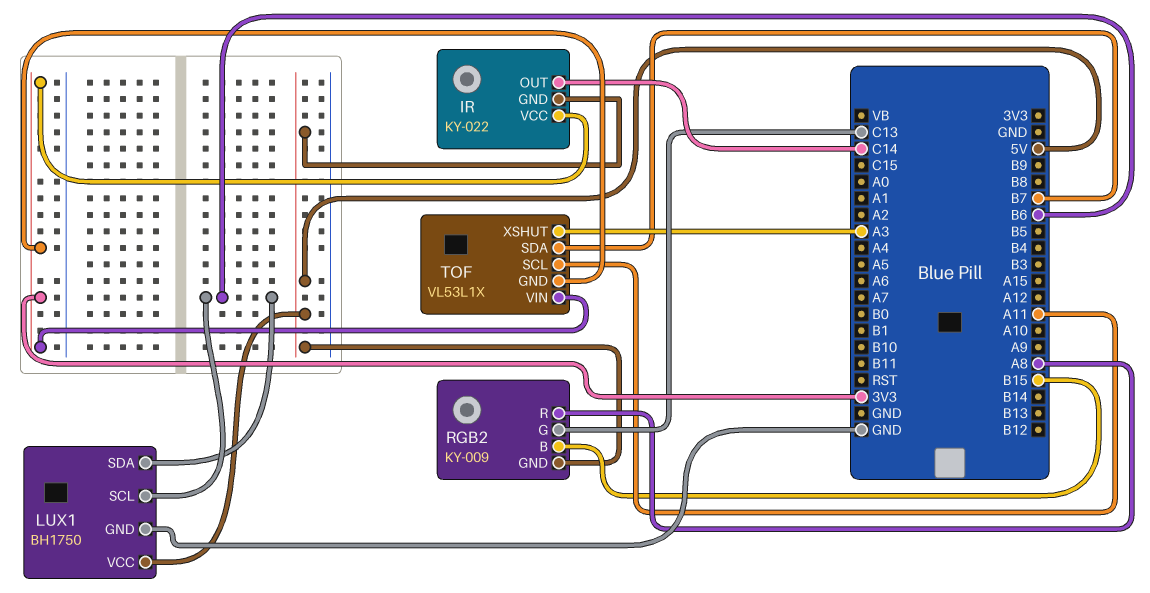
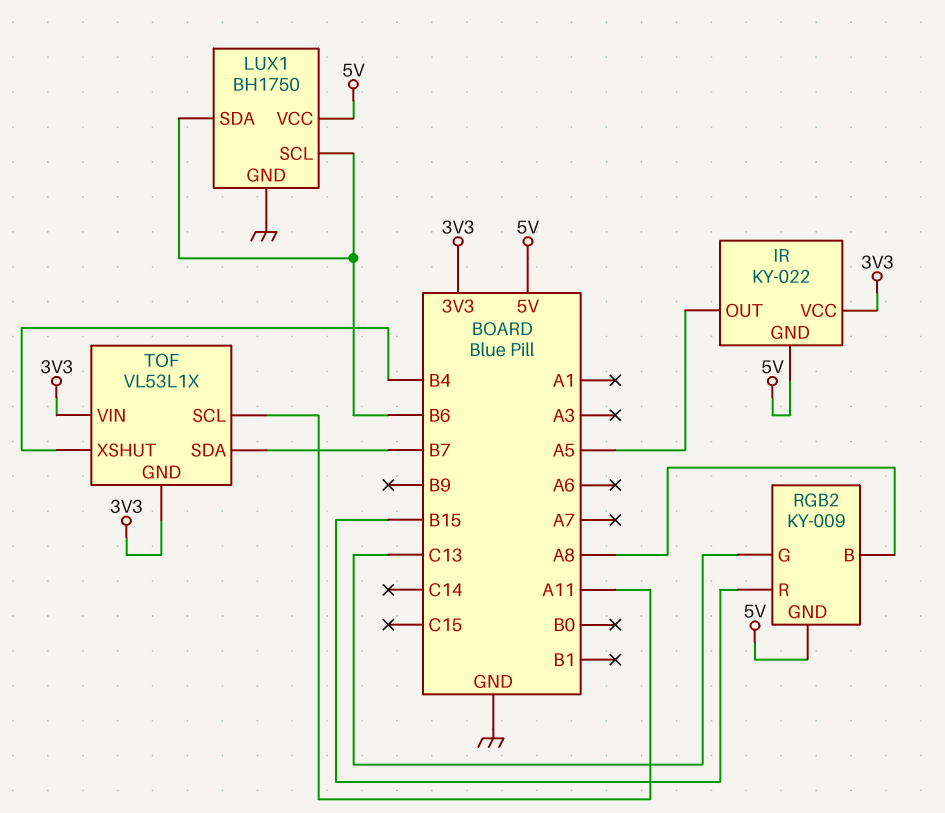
IR pin OUT: C14 -> A5
RGB2 pin B: B15 -> A8
RGB2 pin R: A8 -> B15
TOF pin XSHUT: A3 -> B4

